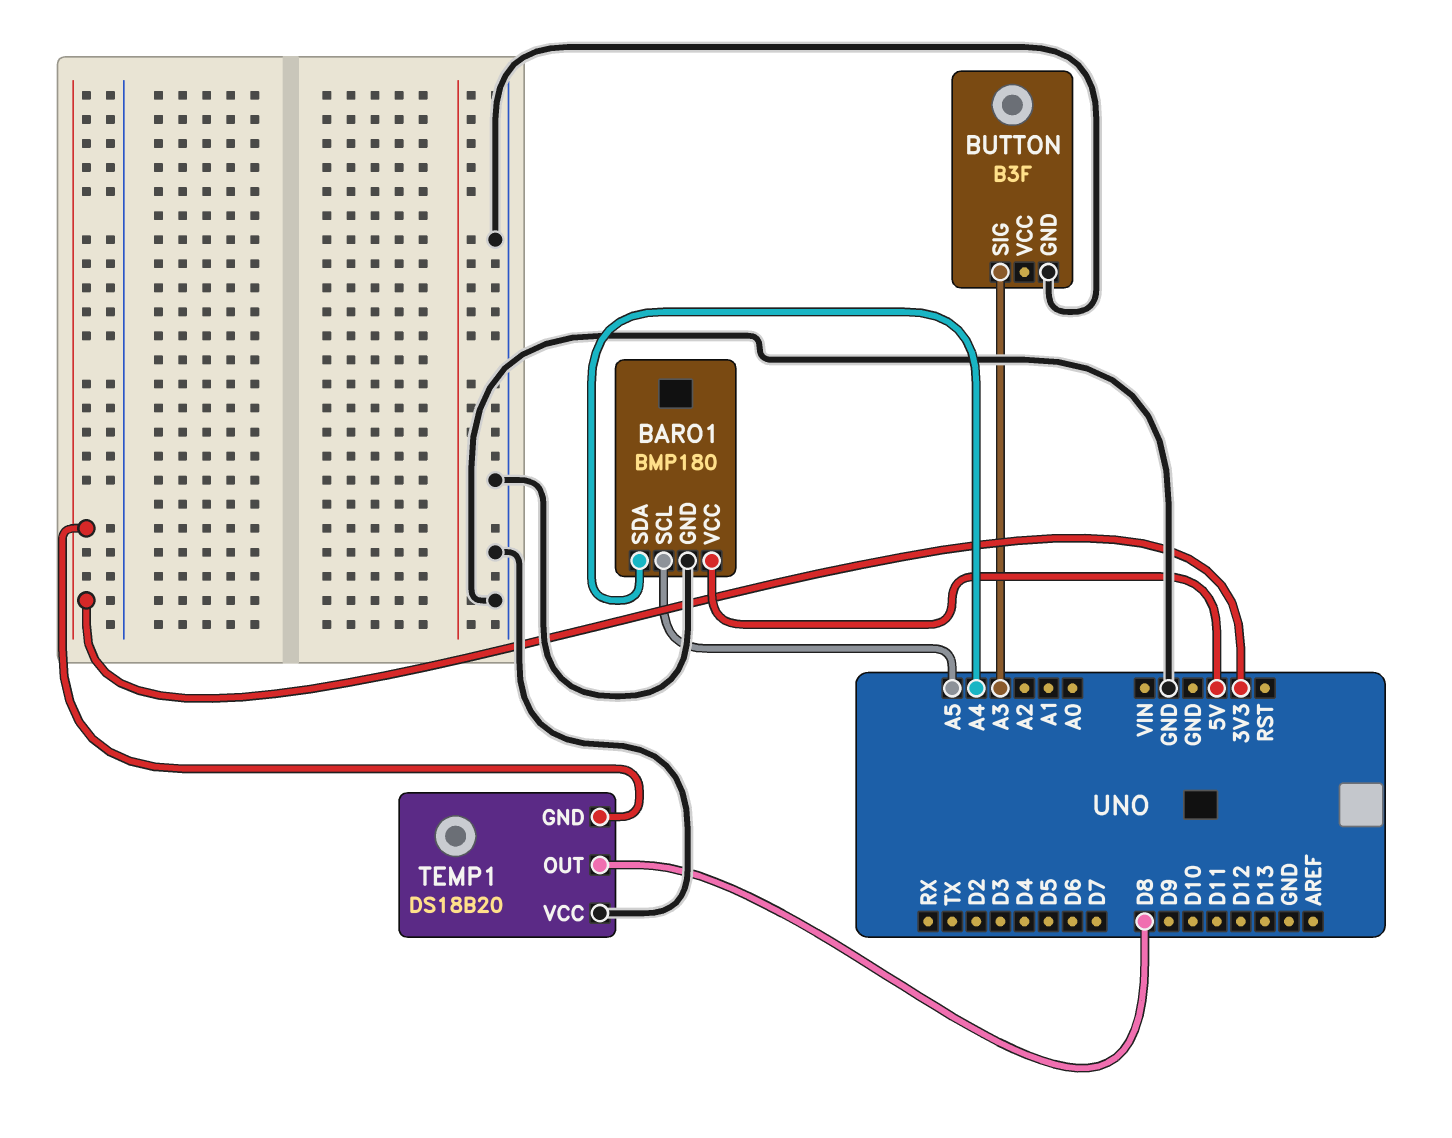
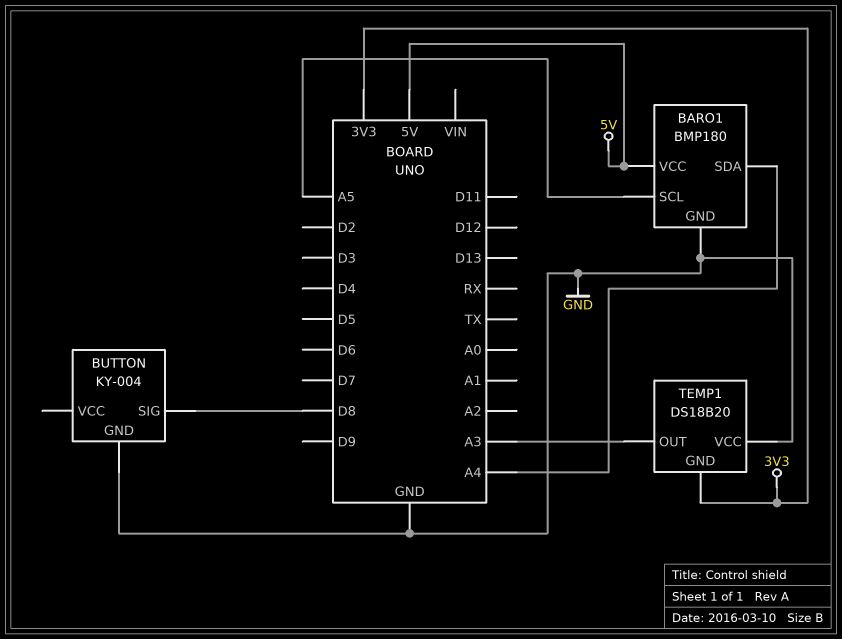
BUTTON: B3F -> KY-004
BUTTON pin SIG: A3 -> D8
TEMP1 pin OUT: D8 -> A3

